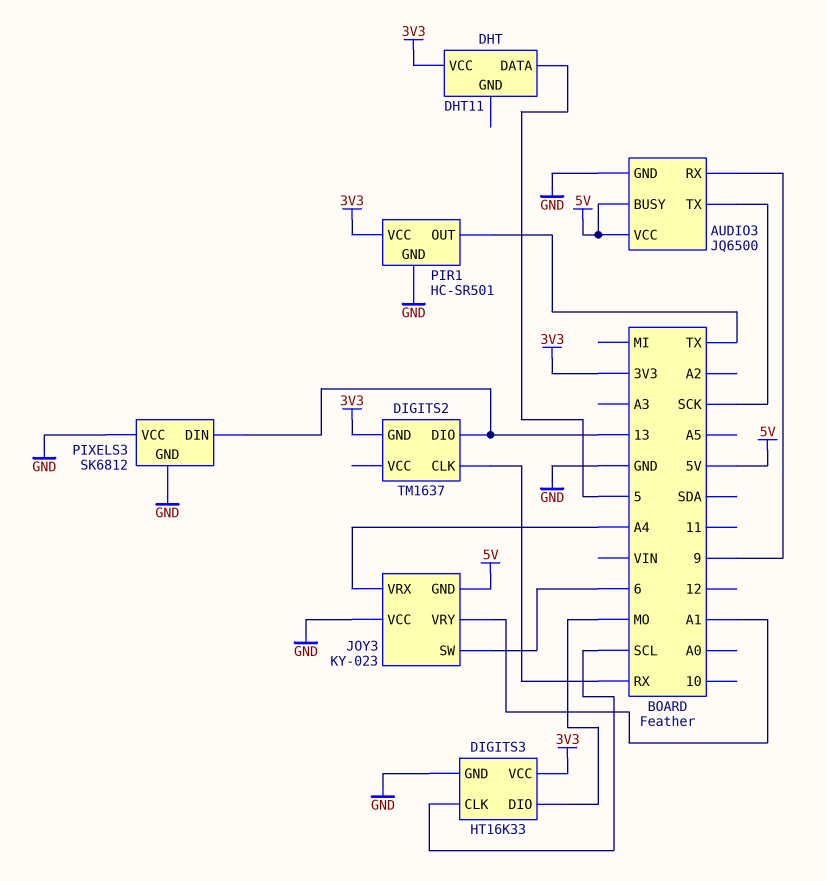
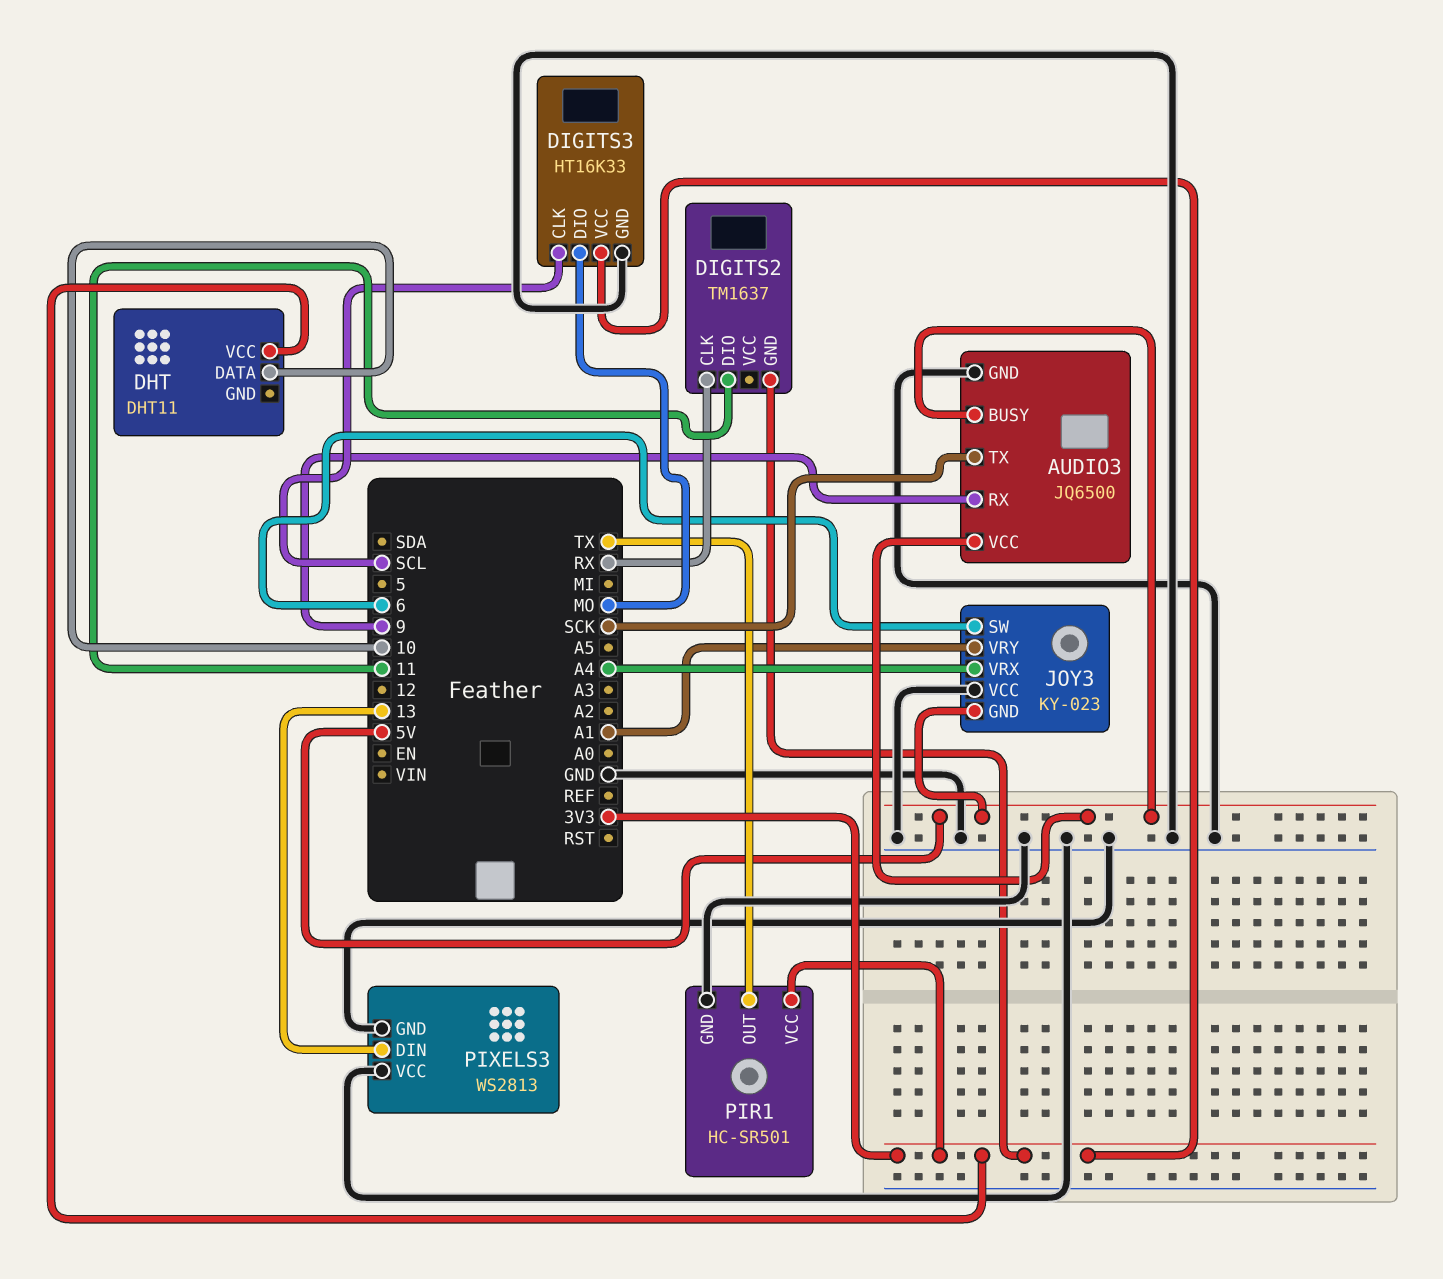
DHT pin DATA: 5 -> 10
DIGITS2 pin DIO: 13 -> 11
PIXELS3: SK6812 -> WS2813

